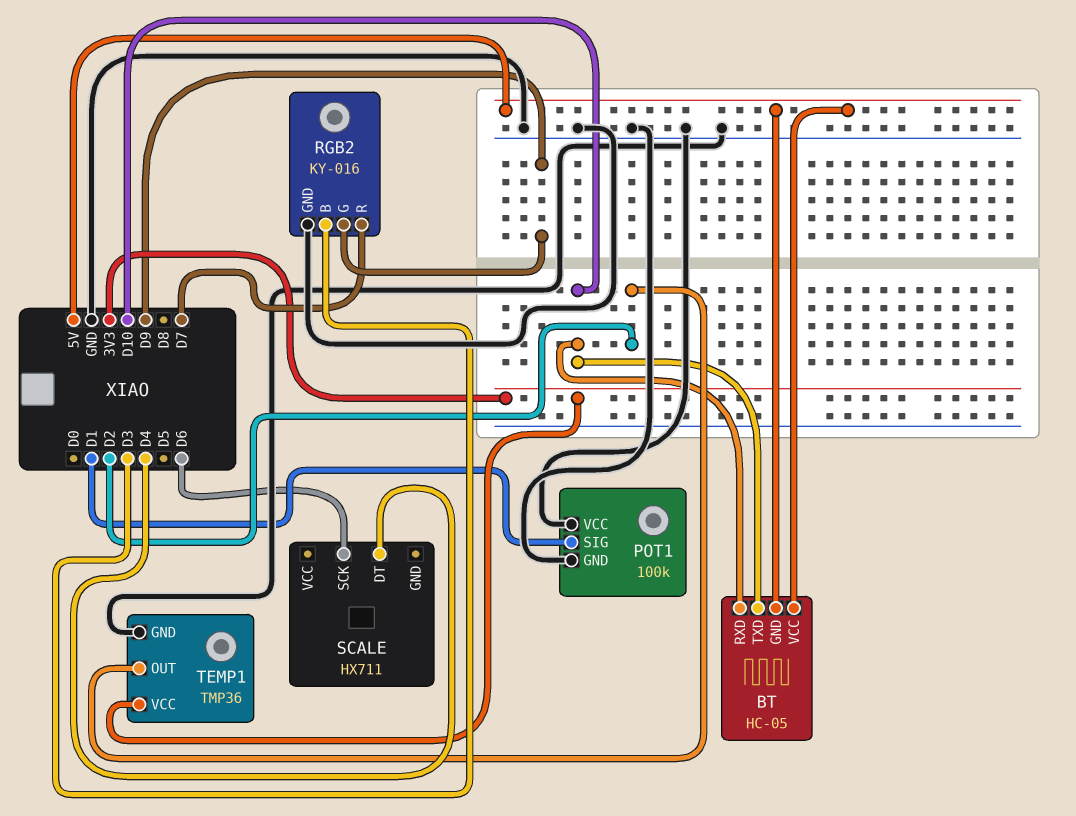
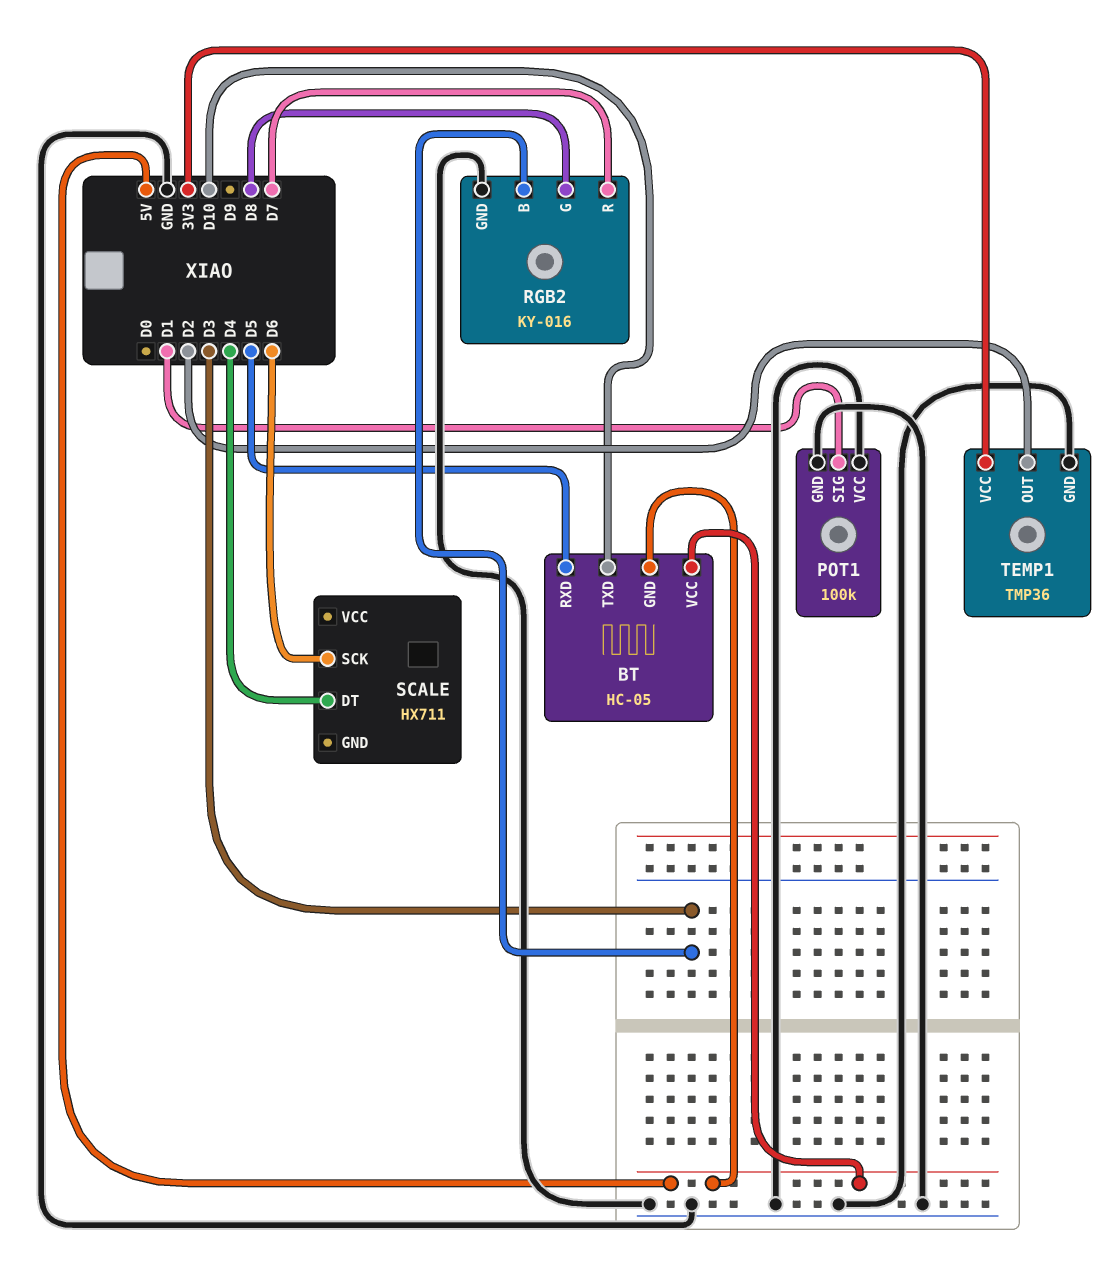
BT pin RXD: D10 -> D5
RGB2 pin G: D9 -> D8

